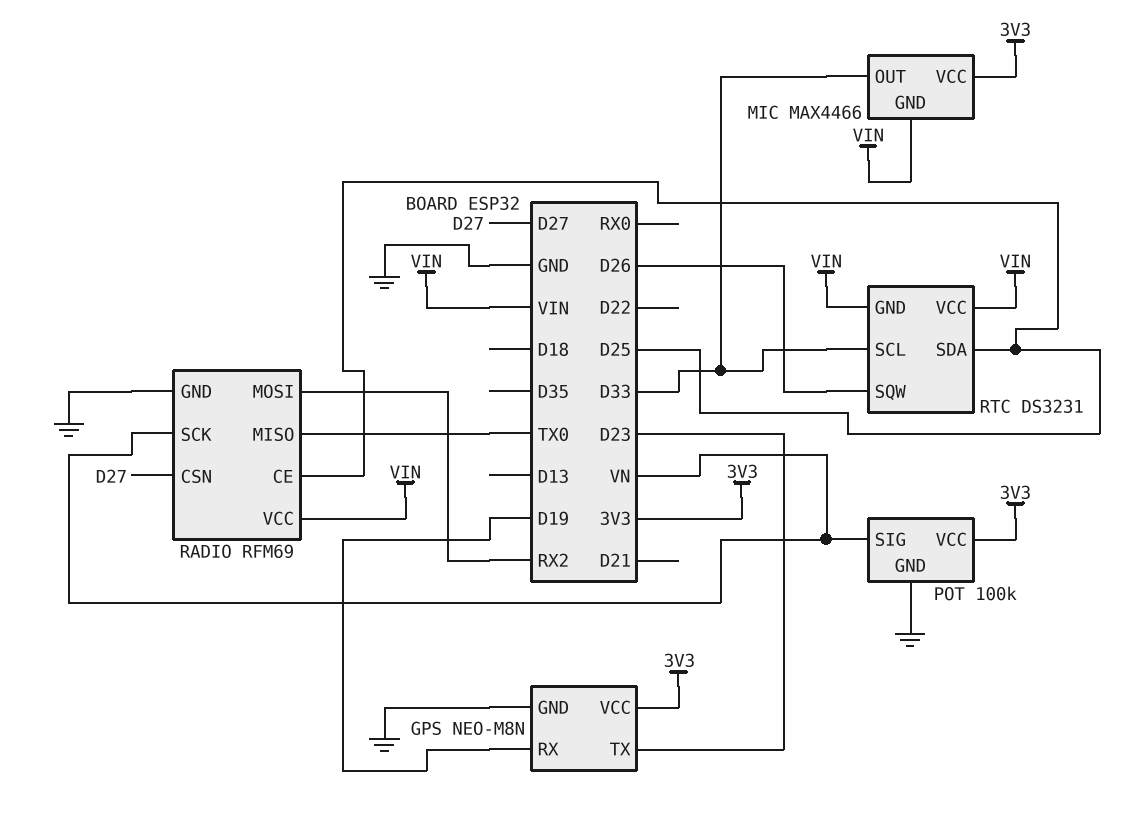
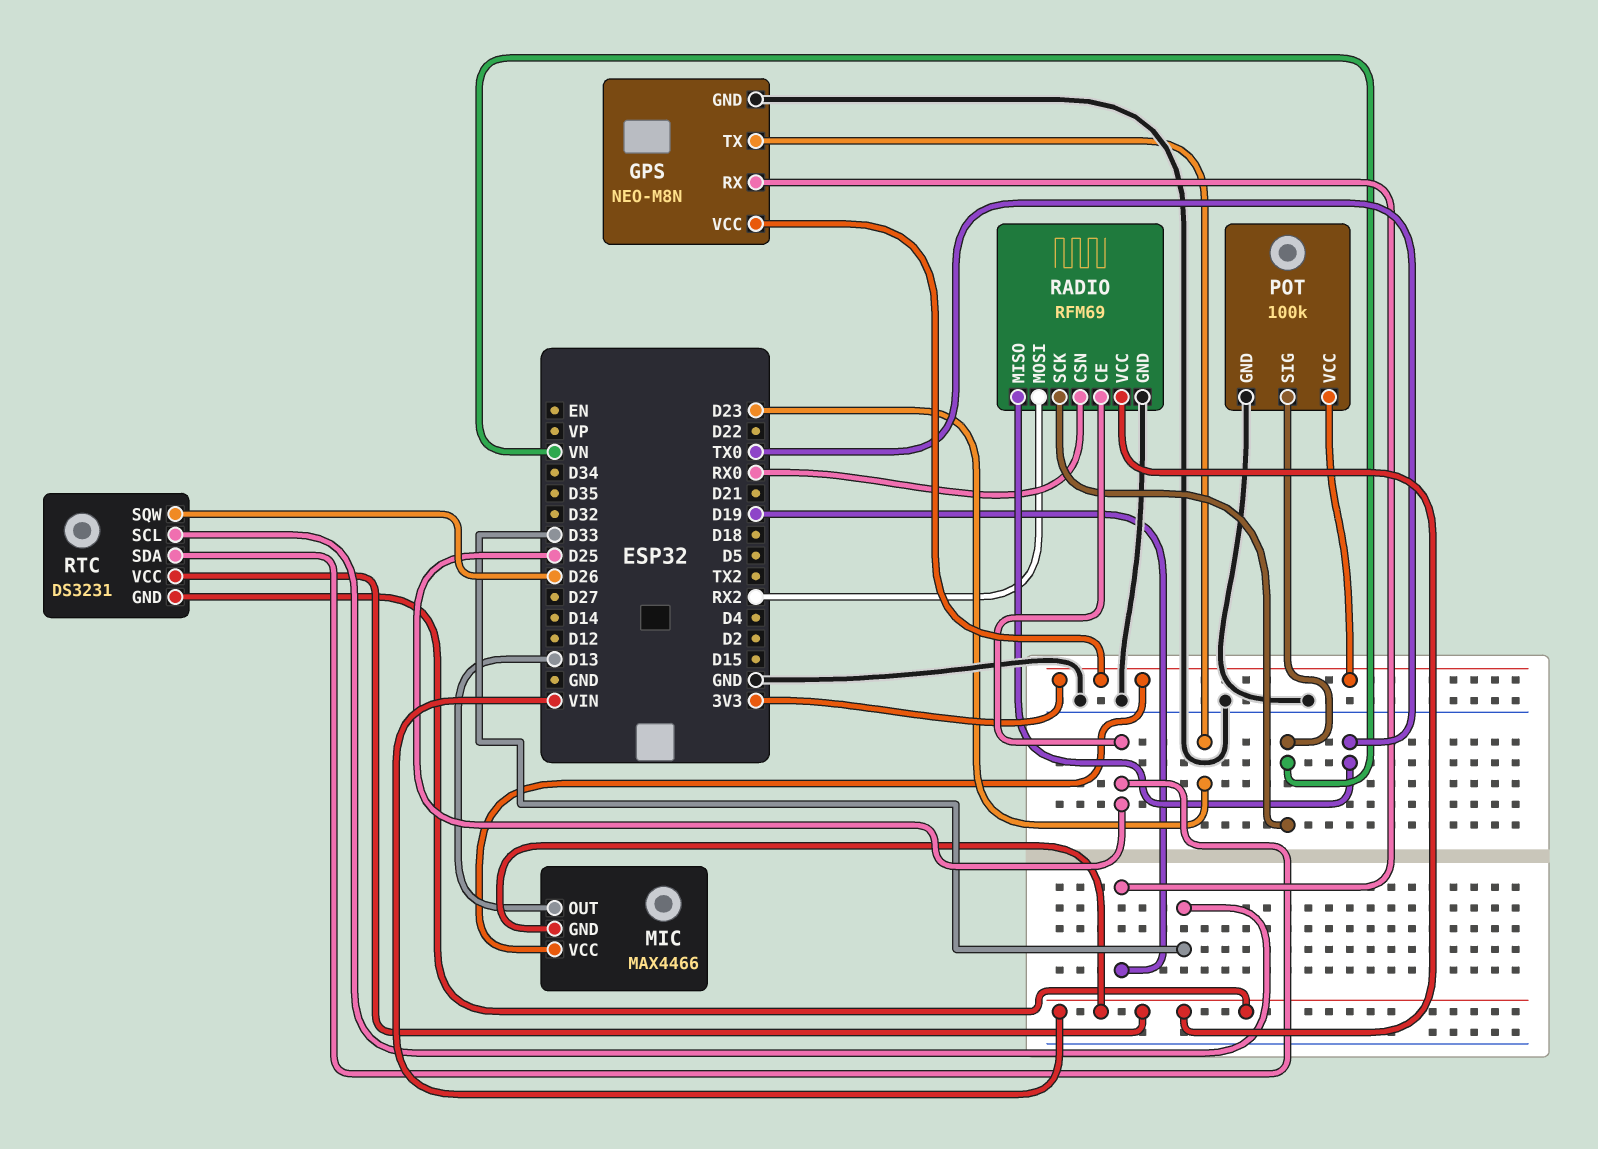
MIC pin OUT: D33 -> D13
RADIO pin CSN: D27 -> RX0

